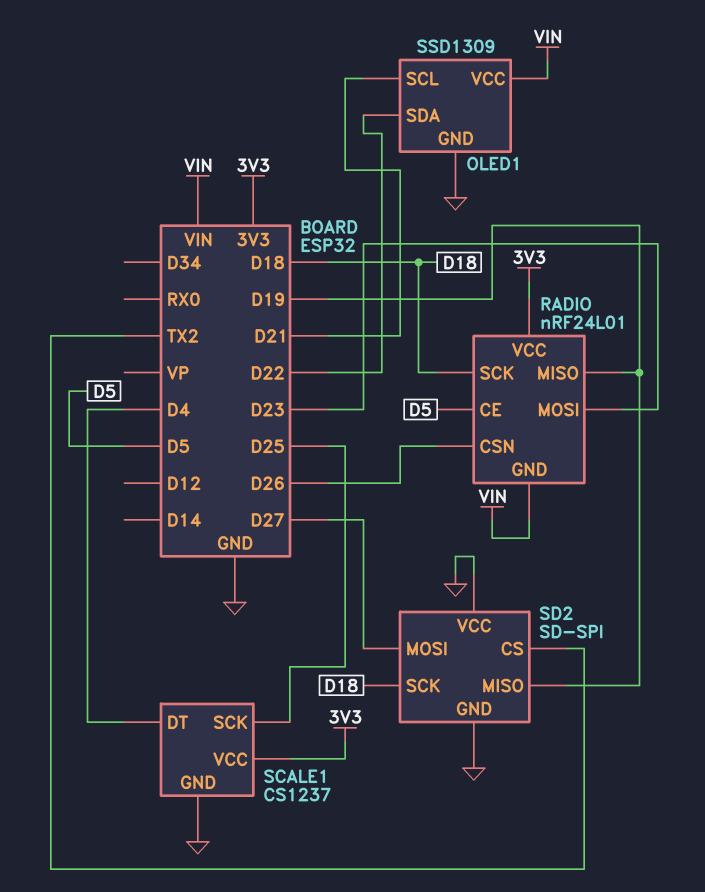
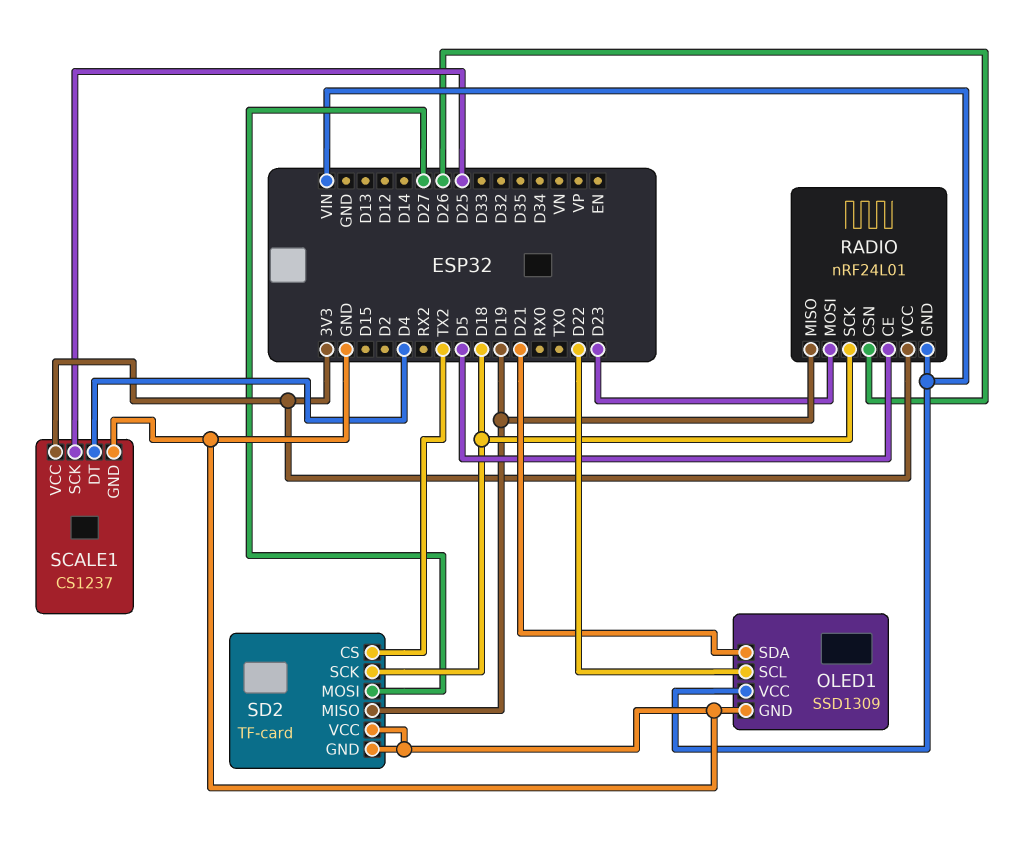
OLED1 pin SCL: D21 -> D22
OLED1 pin SDA: D22 -> D21
SD2: SD-SPI -> TF-card

